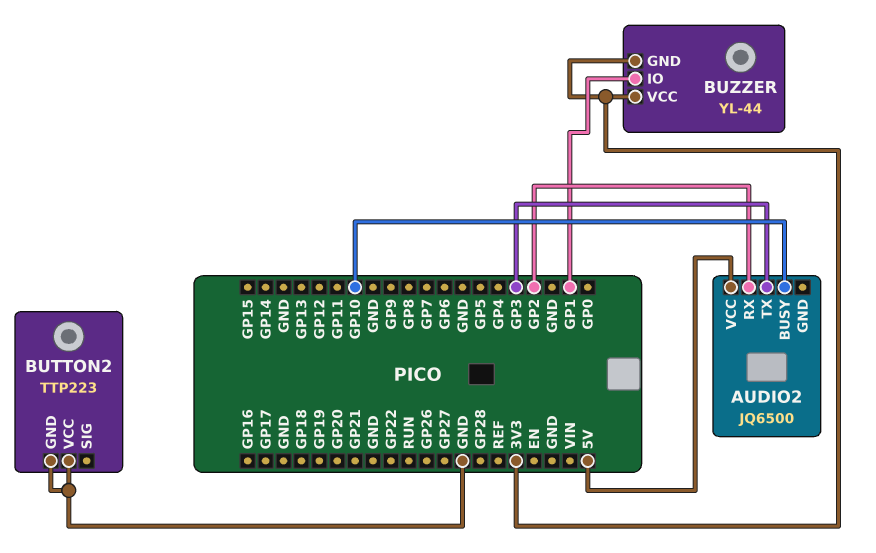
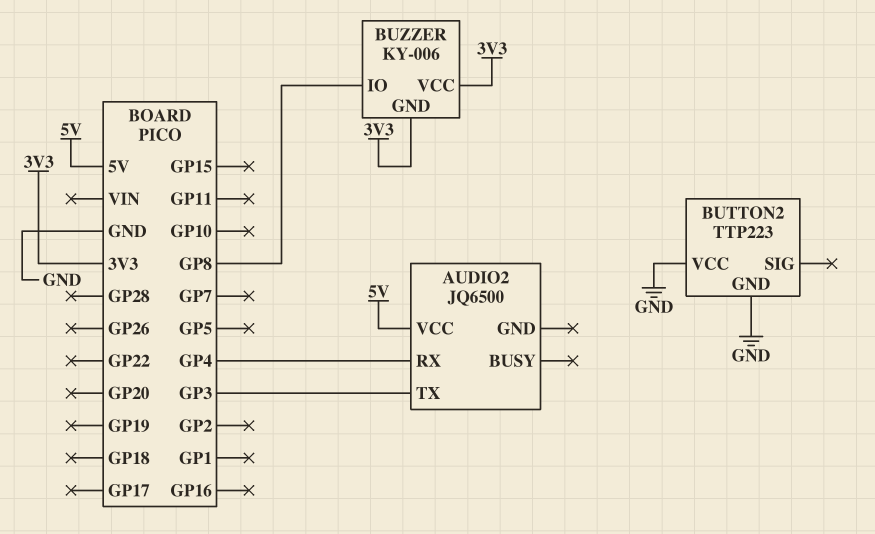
AUDIO2 pin BUSY: GP10 -> none
AUDIO2 pin RX: GP2 -> GP4
BUZZER: YL-44 -> KY-006
BUZZER pin IO: GP1 -> GP8

